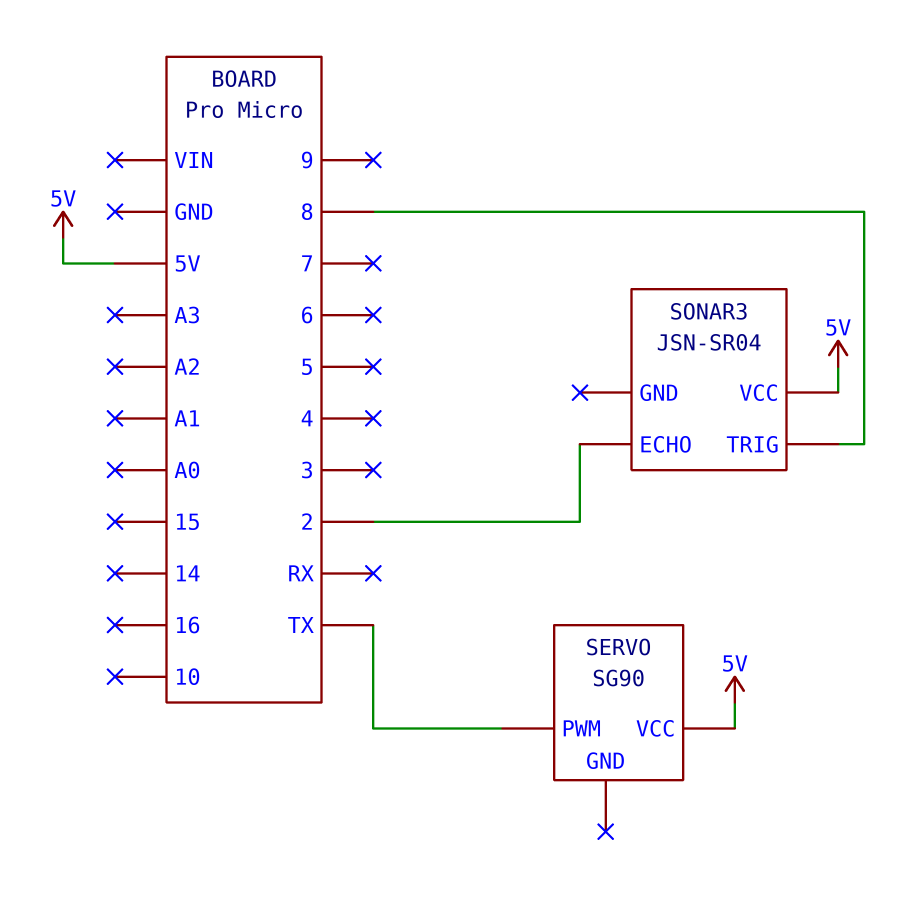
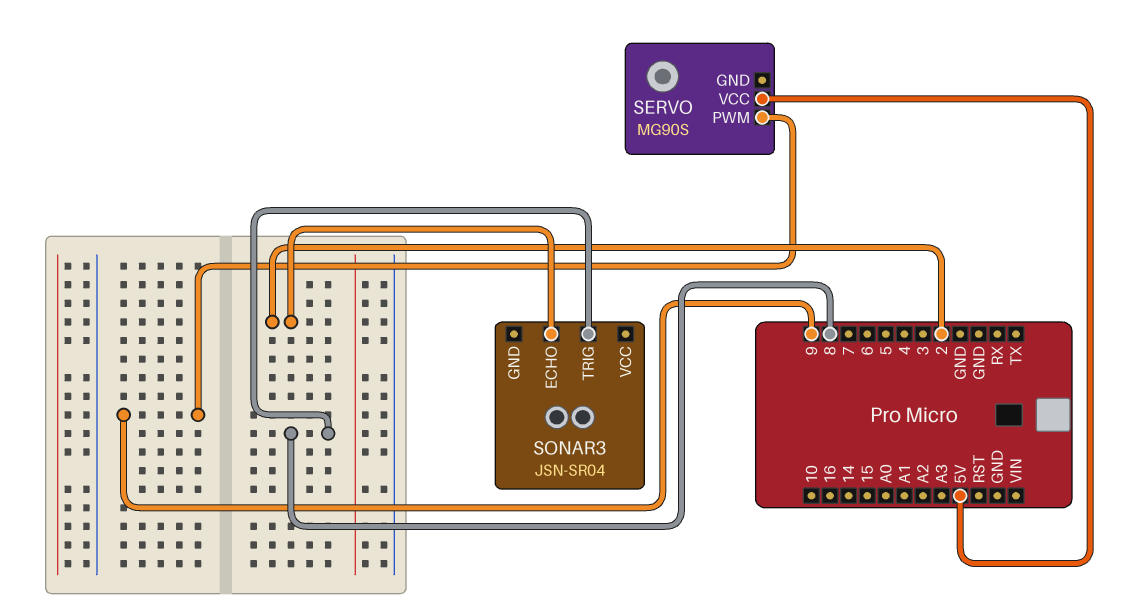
SERVO: SG90 -> MG90S
SERVO pin PWM: TX -> 9
SONAR3 pin VCC: 5V -> none

